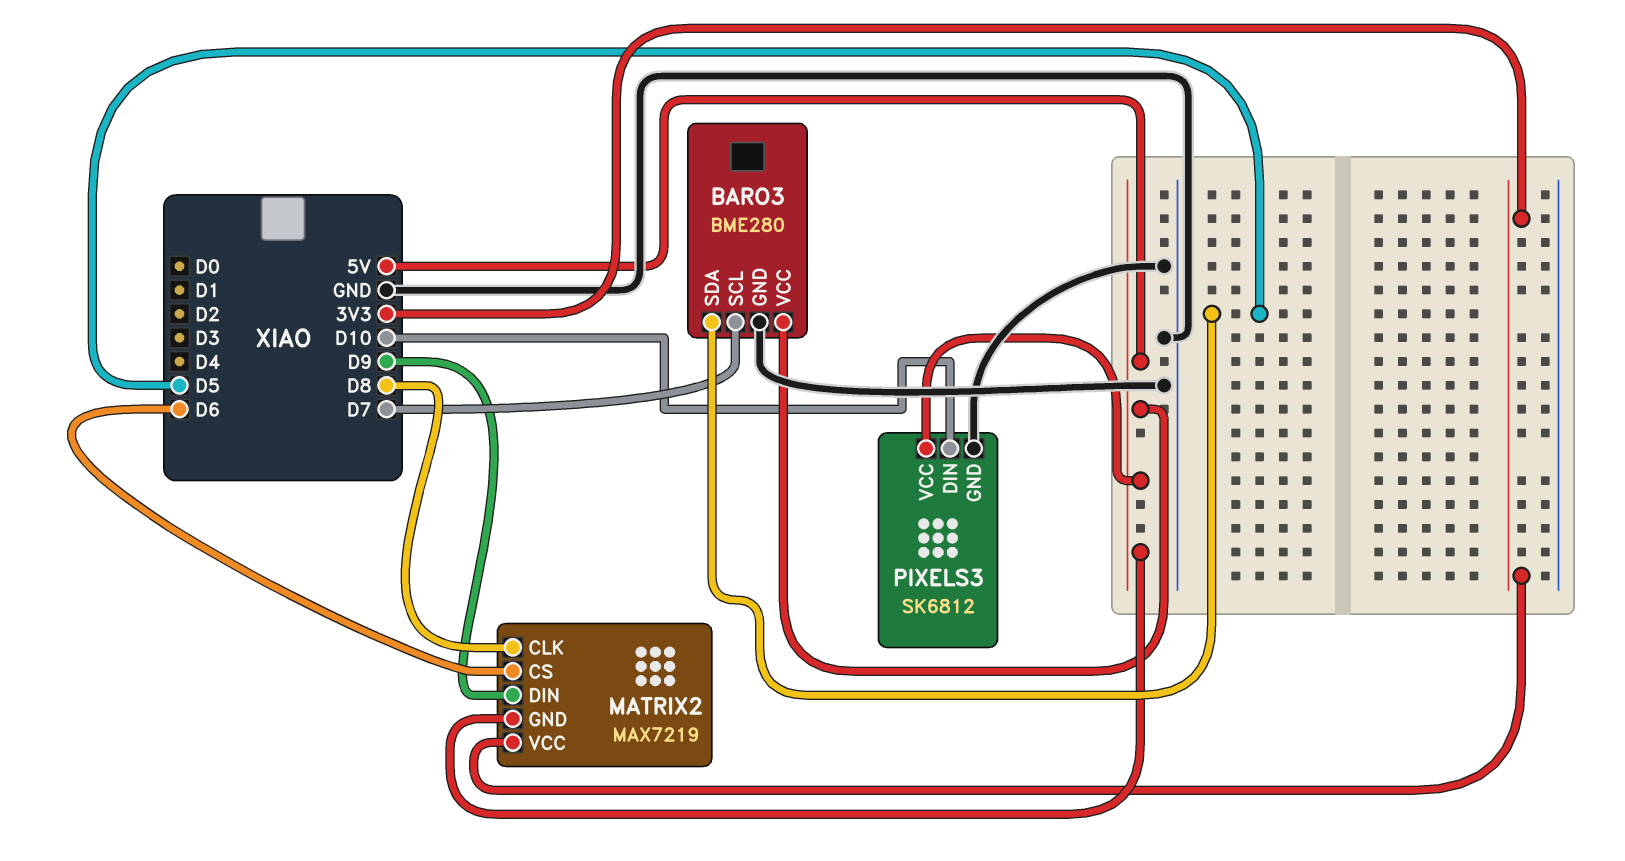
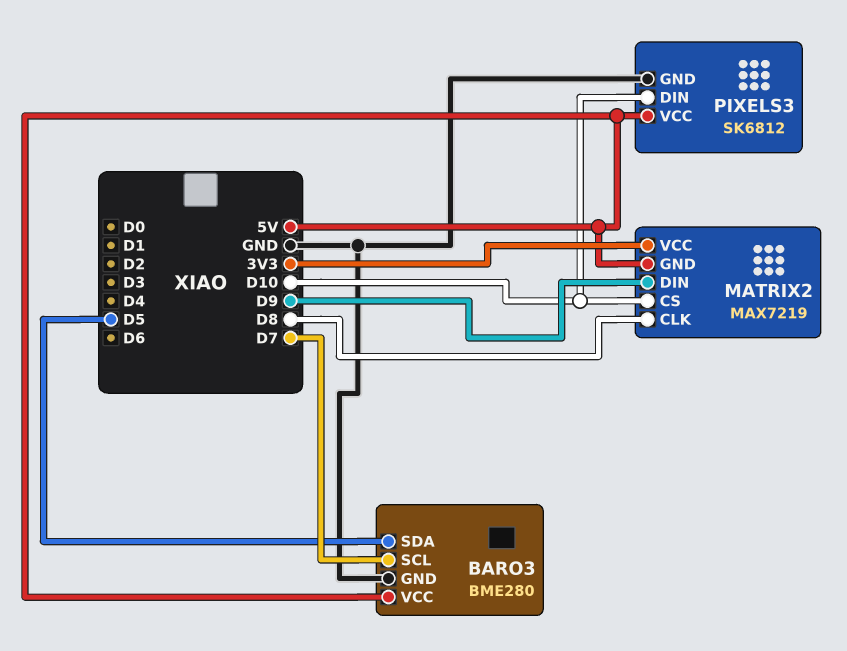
MATRIX2 pin CS: D6 -> D10

